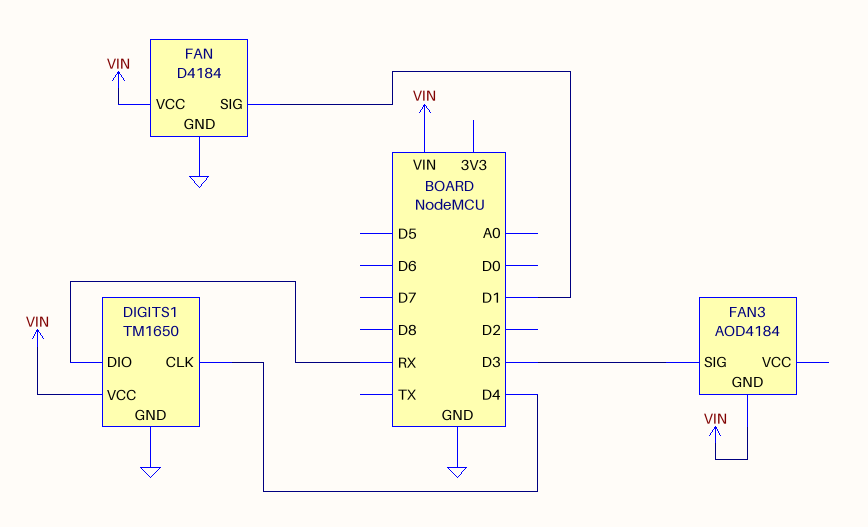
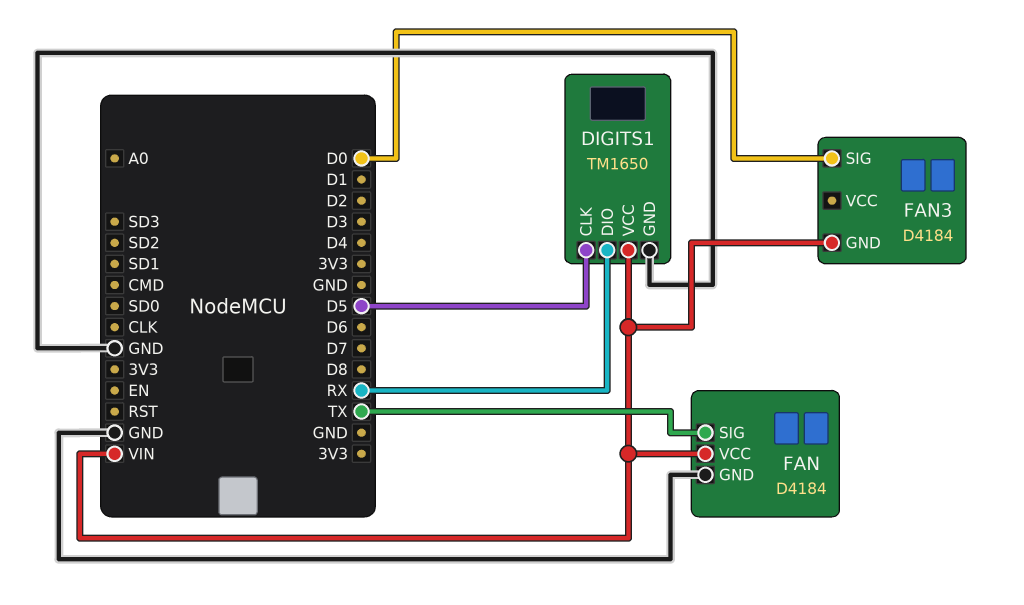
DIGITS1 pin CLK: D4 -> D5
FAN pin SIG: D1 -> TX
FAN3: AOD4184 -> D4184
FAN3 pin SIG: D3 -> D0

